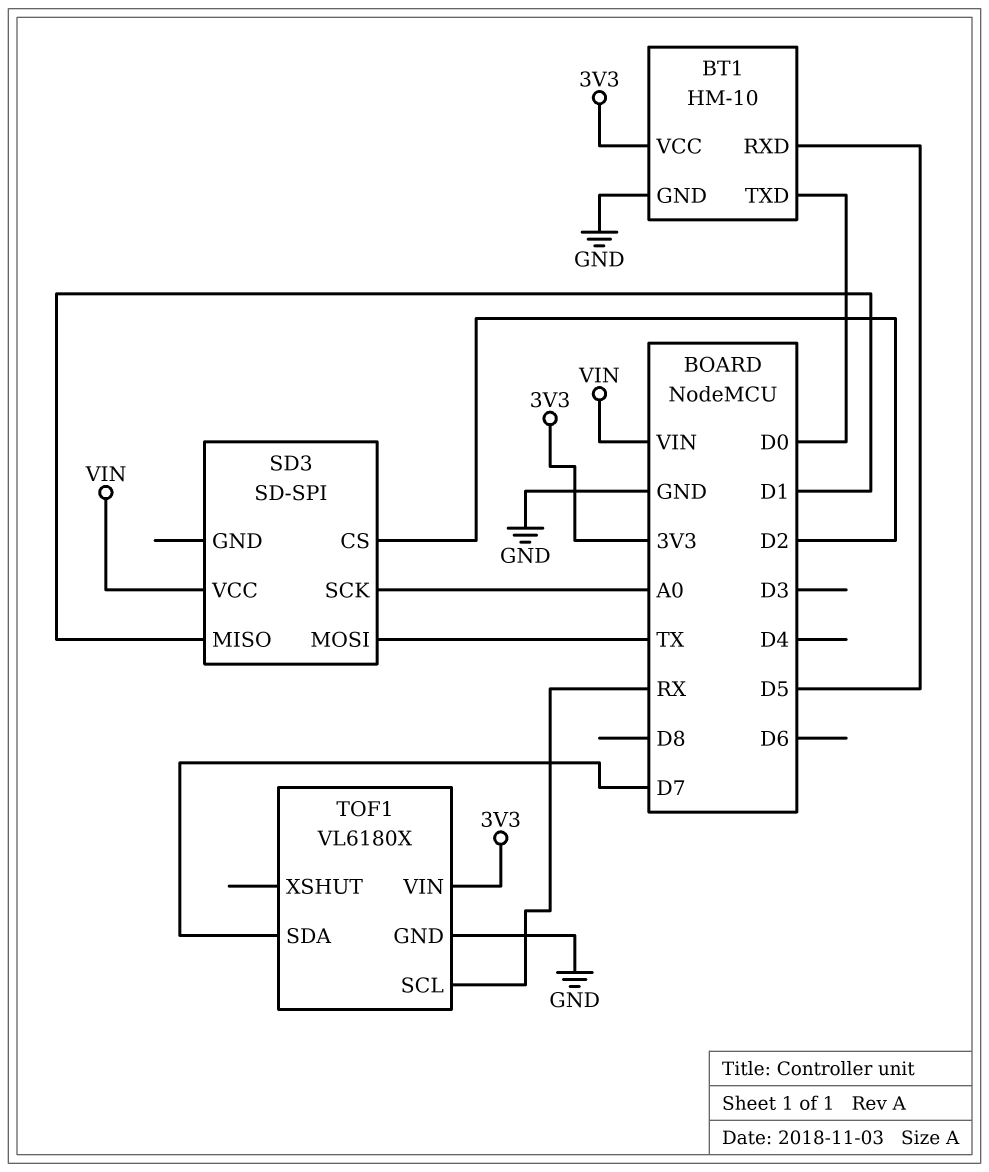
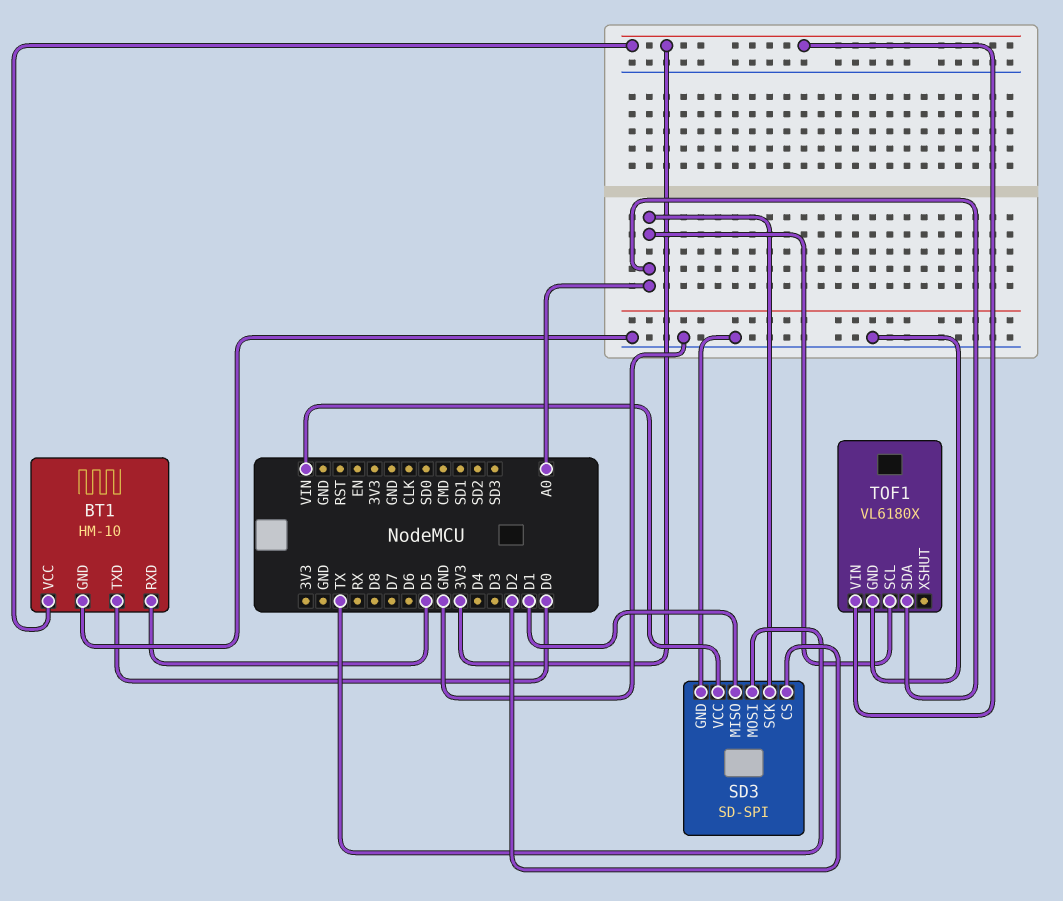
SD3 pin GND: none -> GND
TOF1 pin SCL: RX -> A0
TOF1 pin SDA: D7 -> A0

